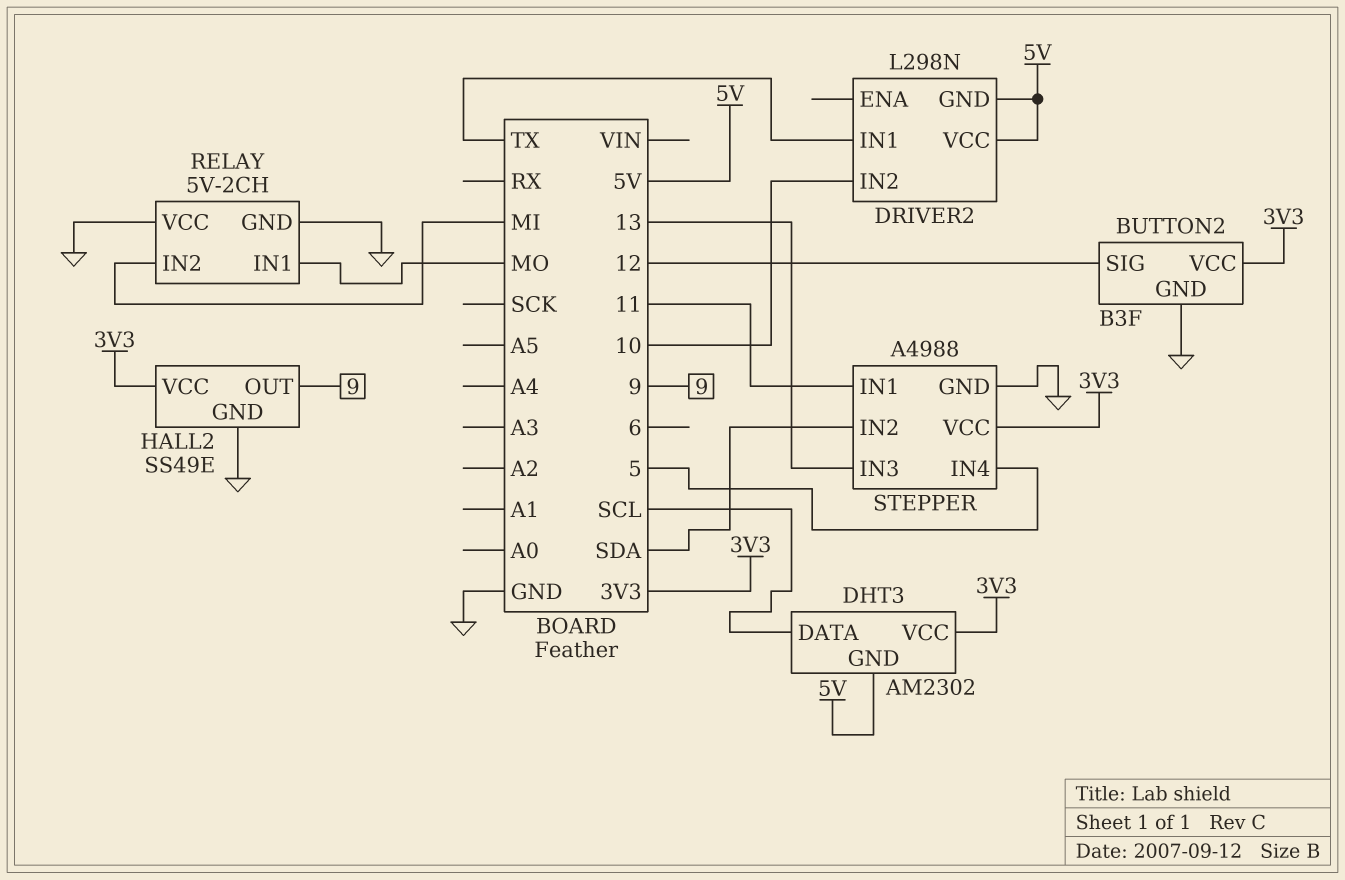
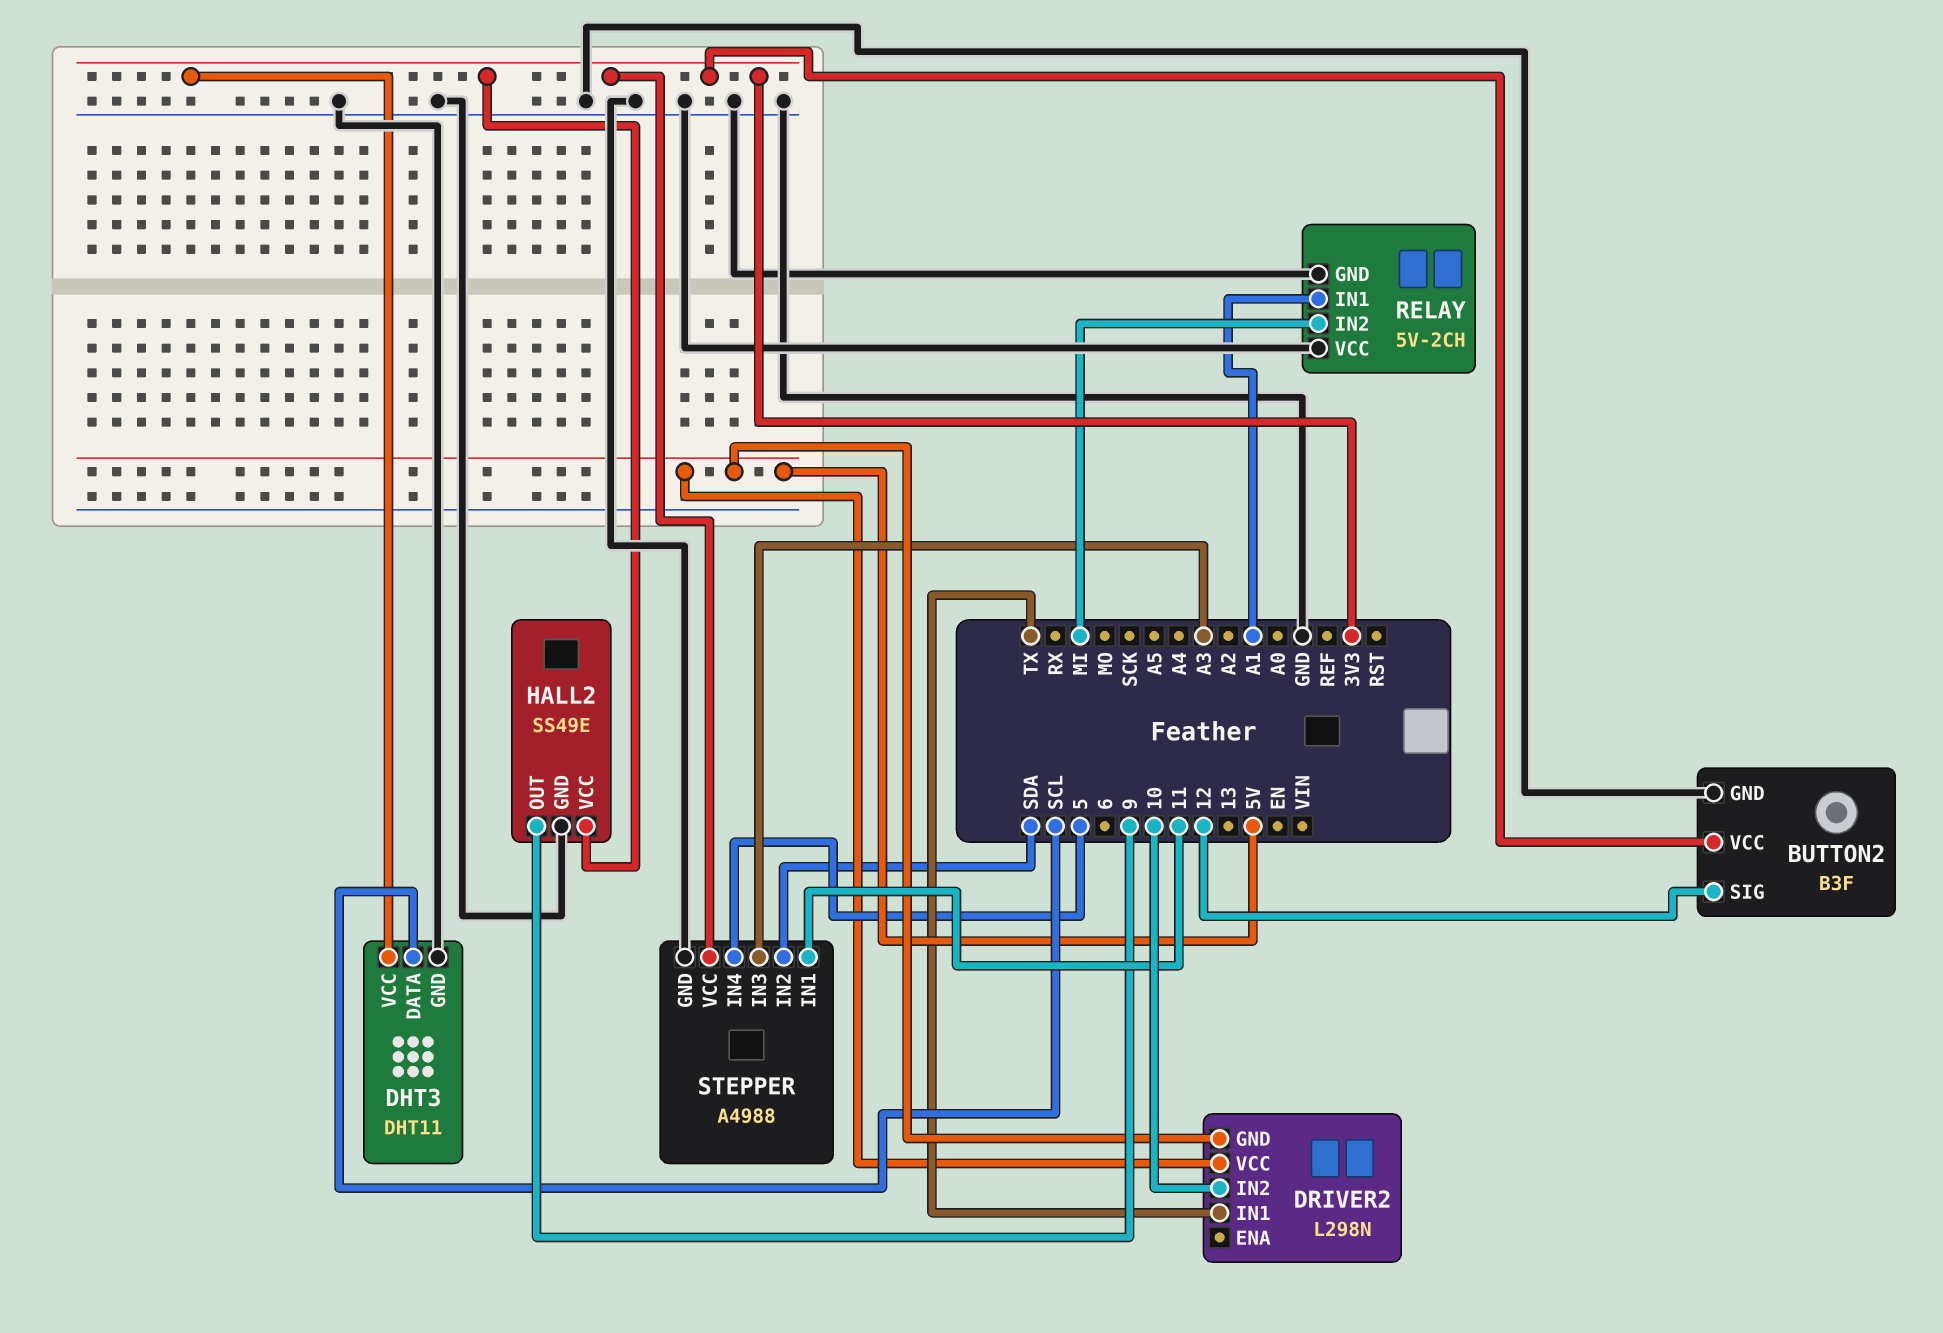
DHT3: AM2302 -> DHT11
DHT3 pin GND: 5V -> GND
RELAY pin IN1: MO -> A1
STEPPER pin IN3: 13 -> A3

